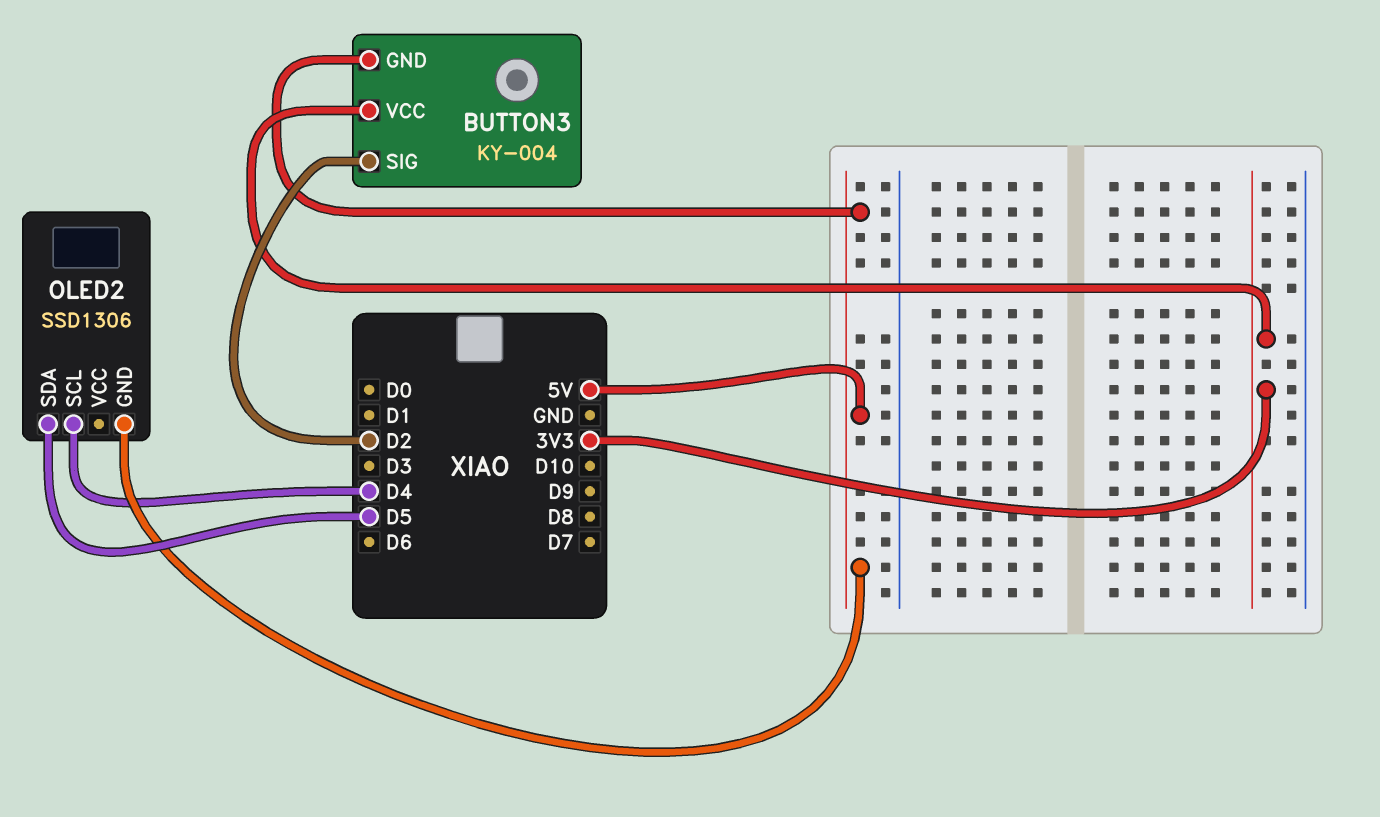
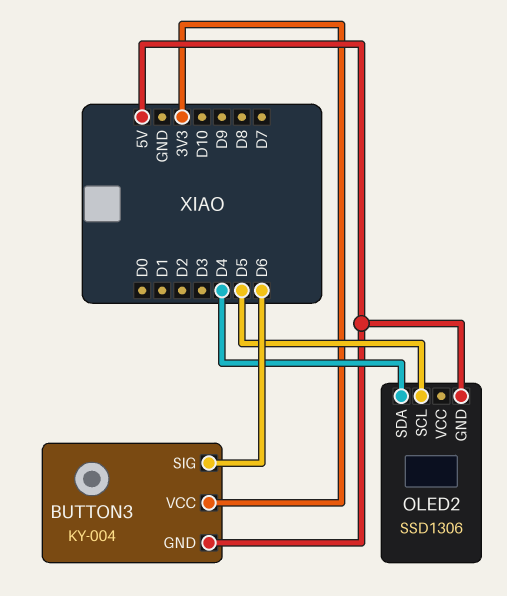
BUTTON3 pin SIG: D2 -> D6
OLED2 pin SCL: D4 -> D5
OLED2 pin SDA: D5 -> D4

